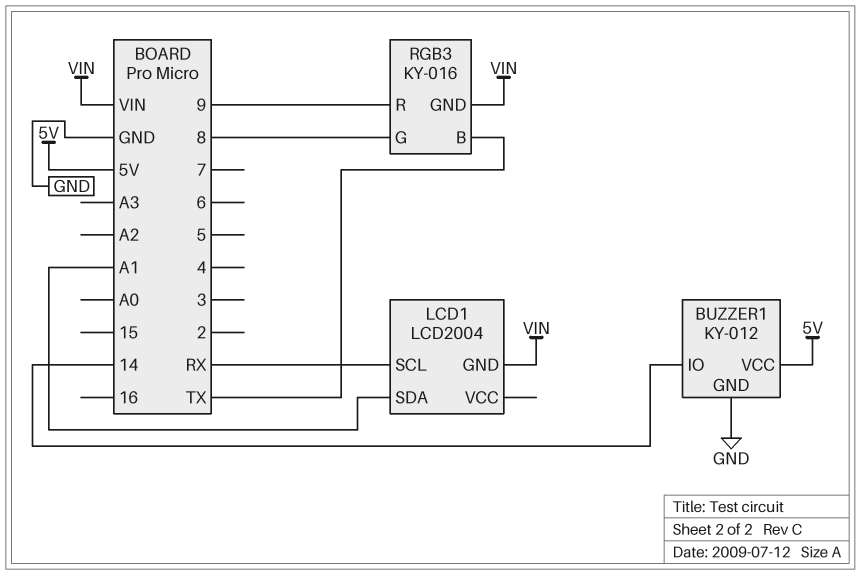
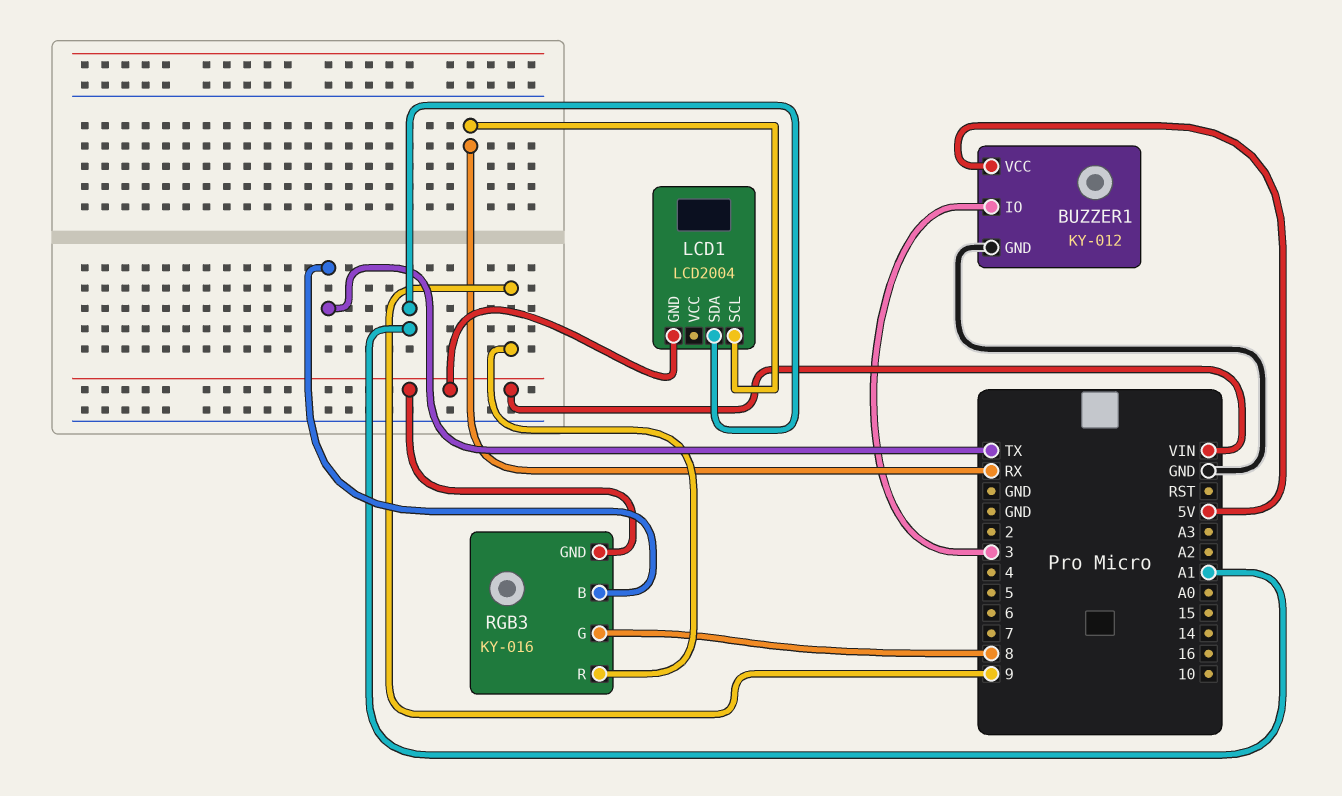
BUZZER1 pin IO: 14 -> 3

